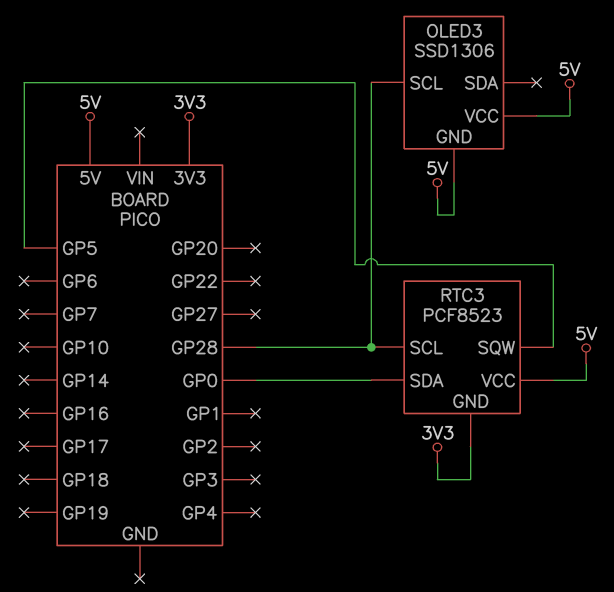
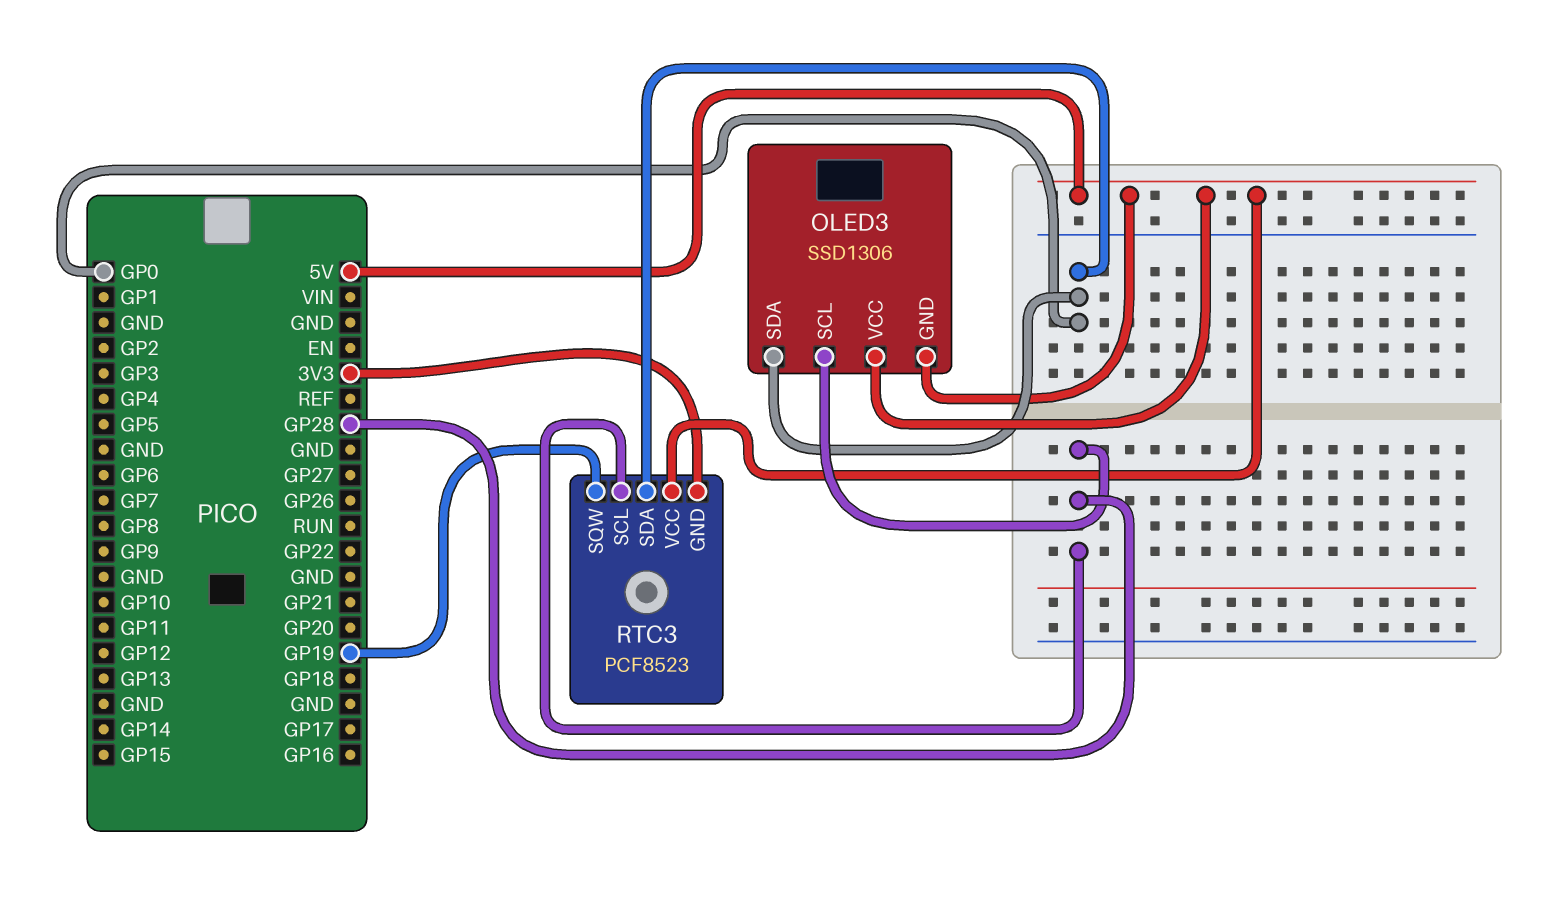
OLED3 pin SDA: none -> GP0
RTC3 pin SQW: GP5 -> GP19

